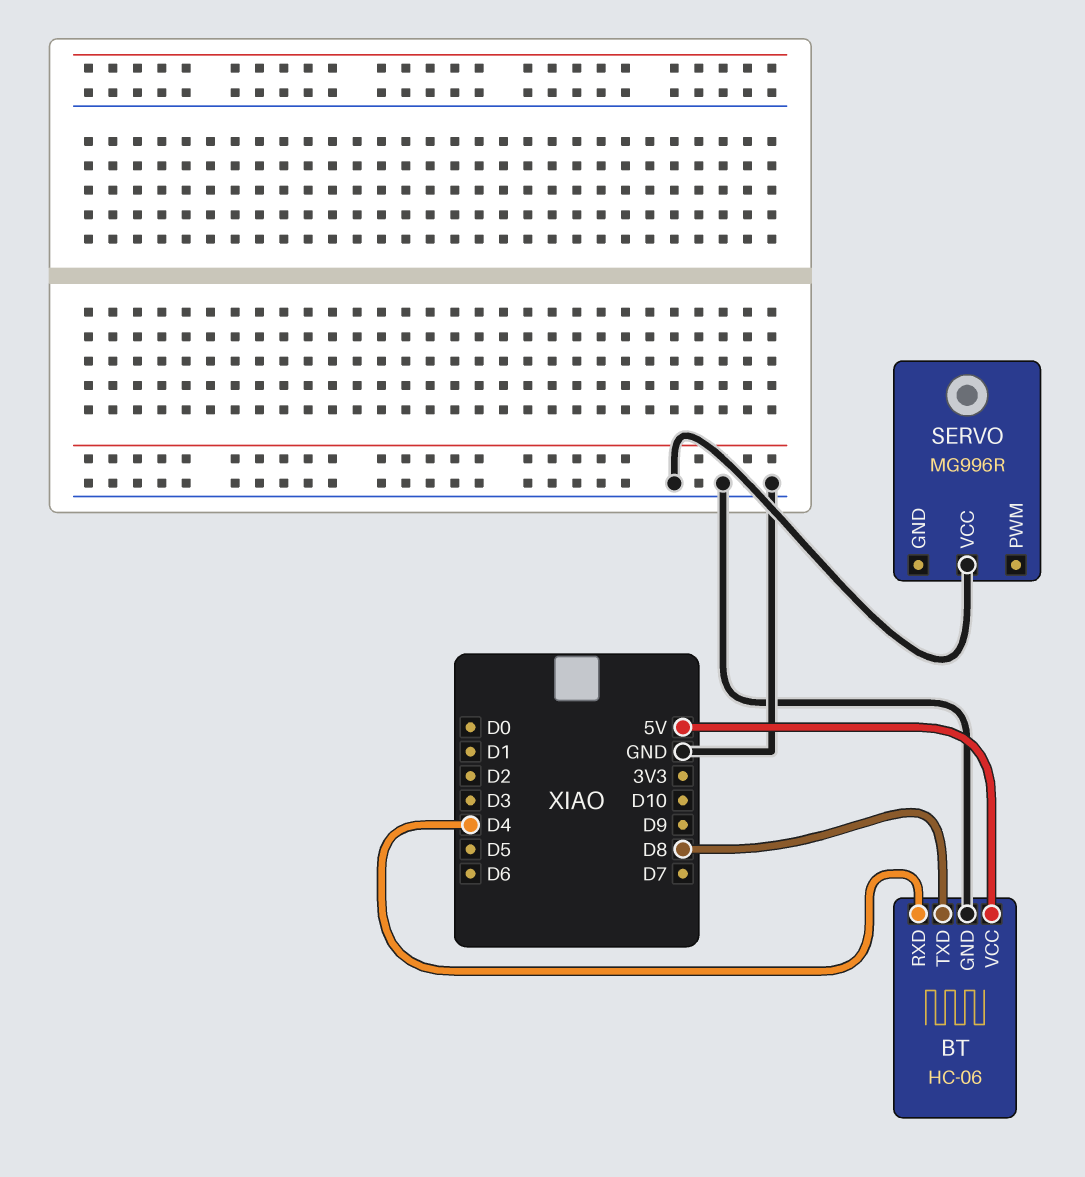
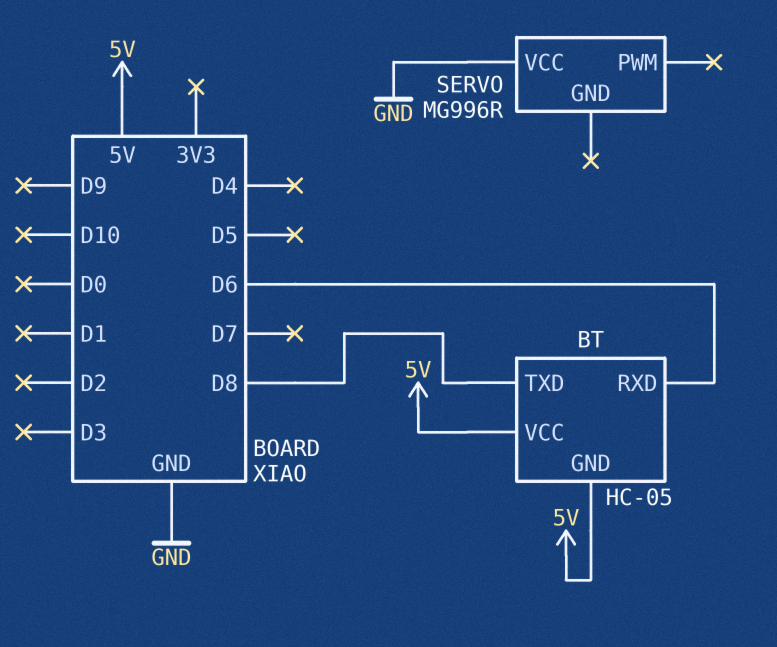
BT: HC-06 -> HC-05
BT pin GND: GND -> 5V
BT pin RXD: D4 -> D6

